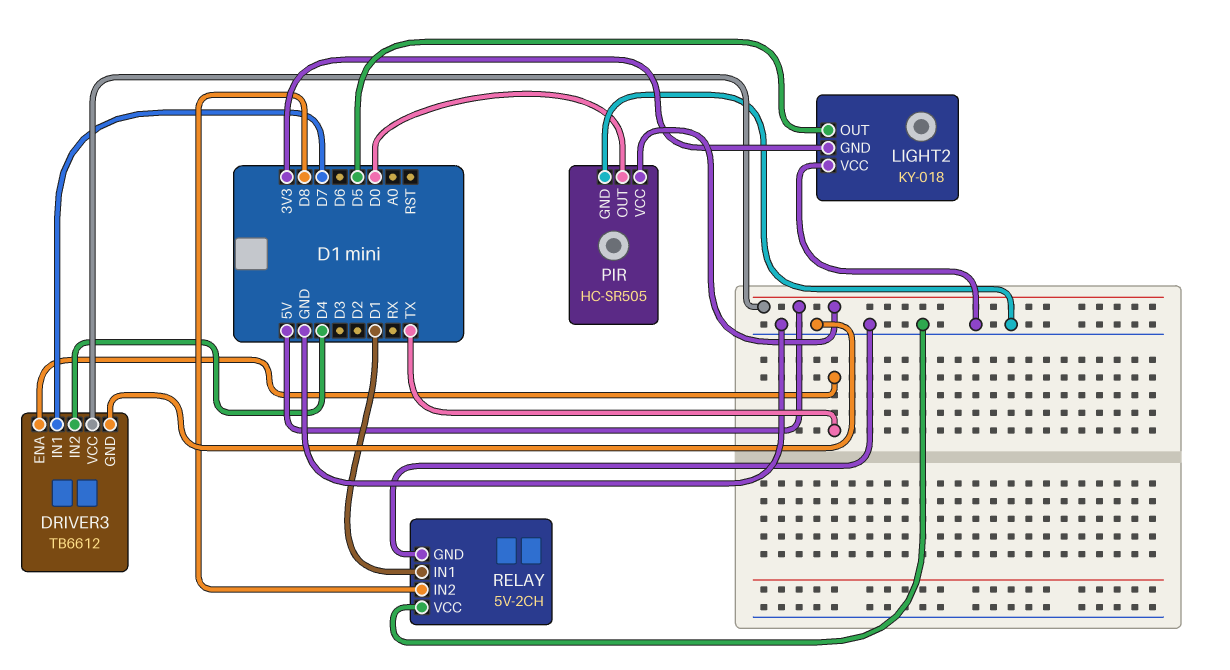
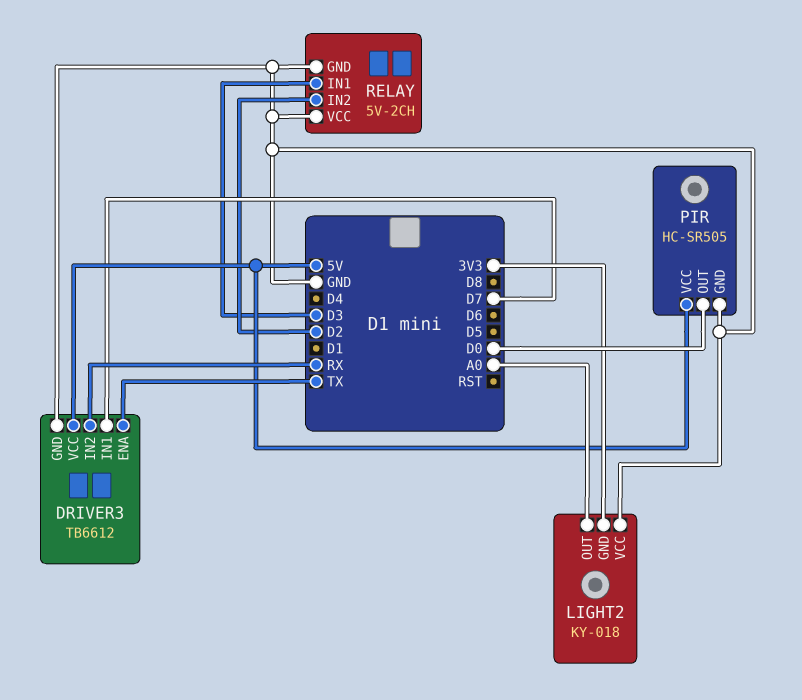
DRIVER3 pin IN2: D4 -> RX
LIGHT2 pin OUT: D5 -> A0
RELAY pin IN1: D1 -> D3
RELAY pin IN2: D8 -> D2

